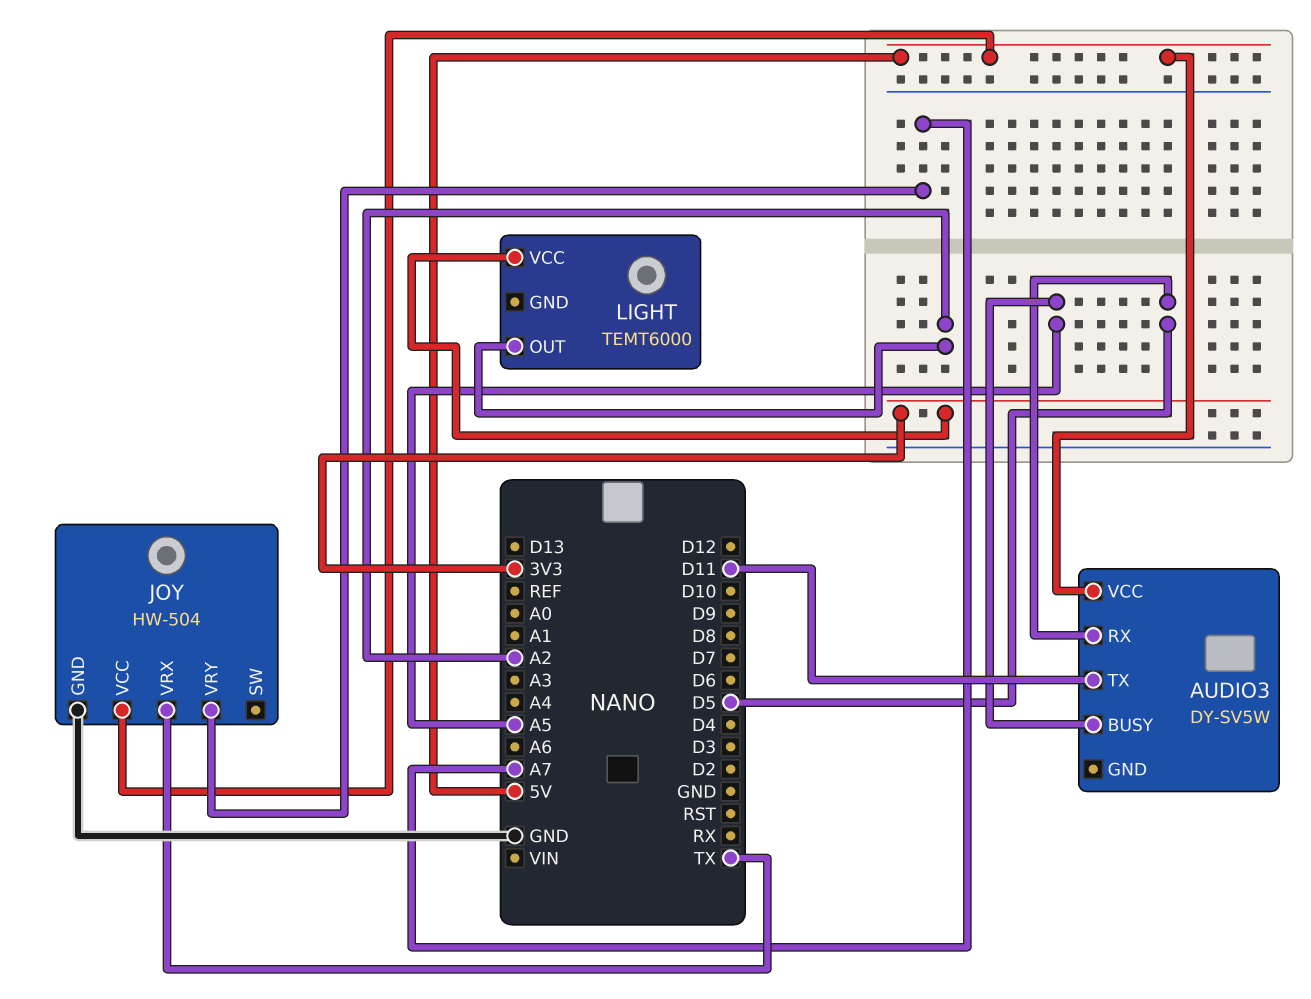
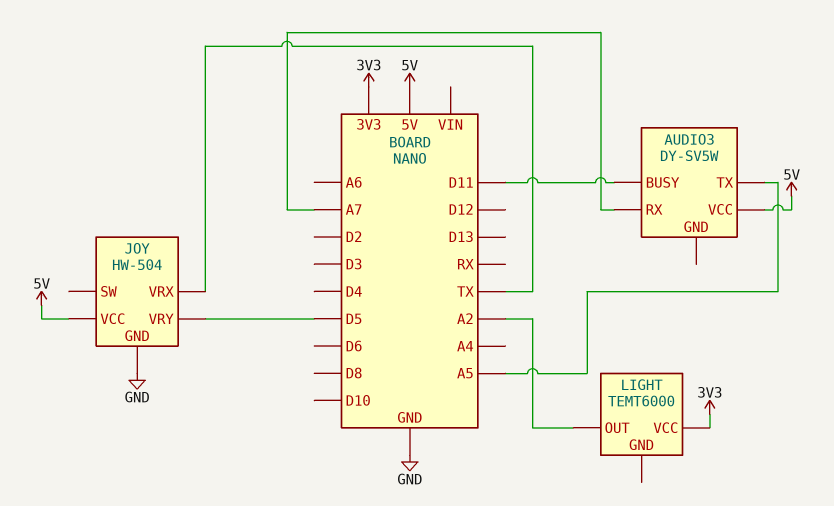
AUDIO3 pin BUSY: A5 -> D11
AUDIO3 pin RX: D5 -> A7
AUDIO3 pin TX: D11 -> A5
JOY pin VRY: A7 -> D5

